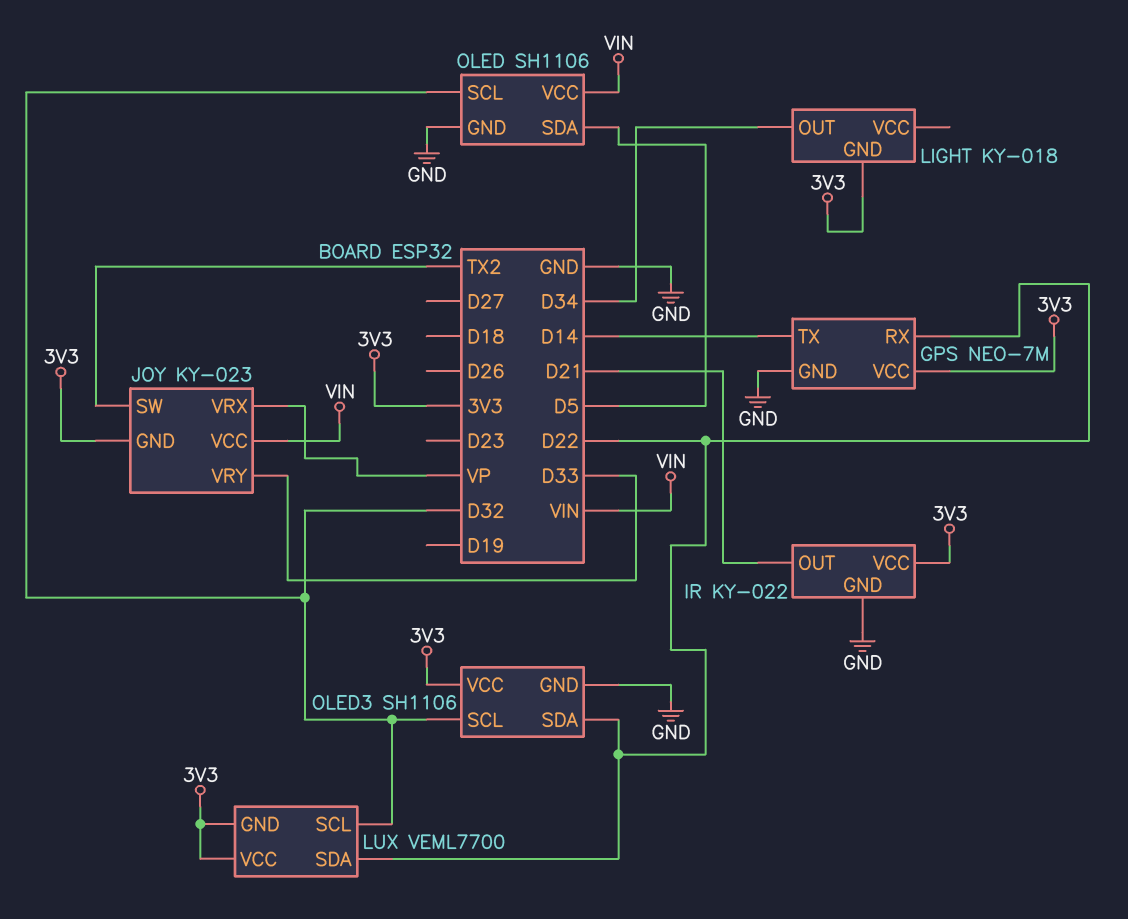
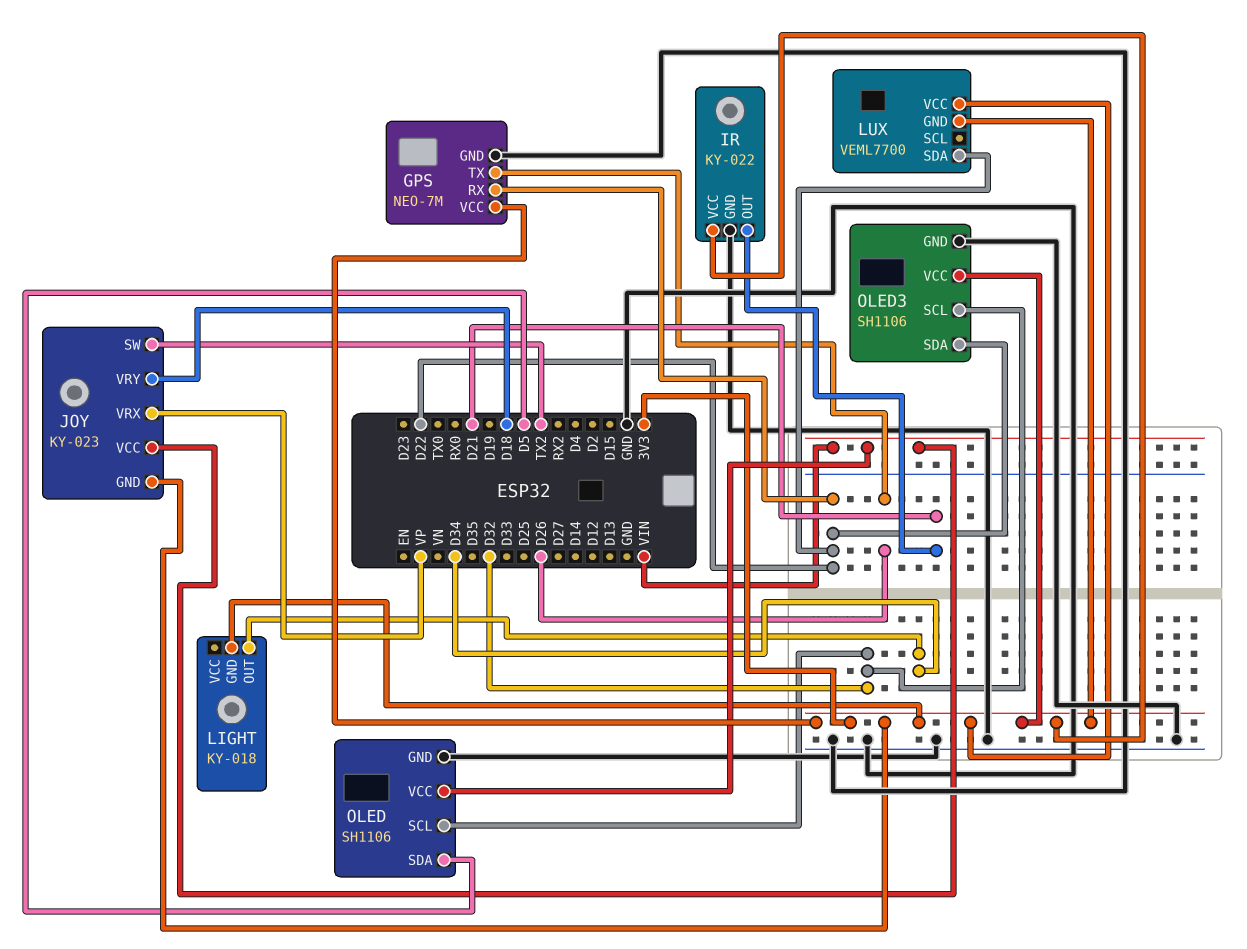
GPS pin TX: D14 -> D26
JOY pin VRY: D33 -> D18
LUX pin SCL: D32 -> none

